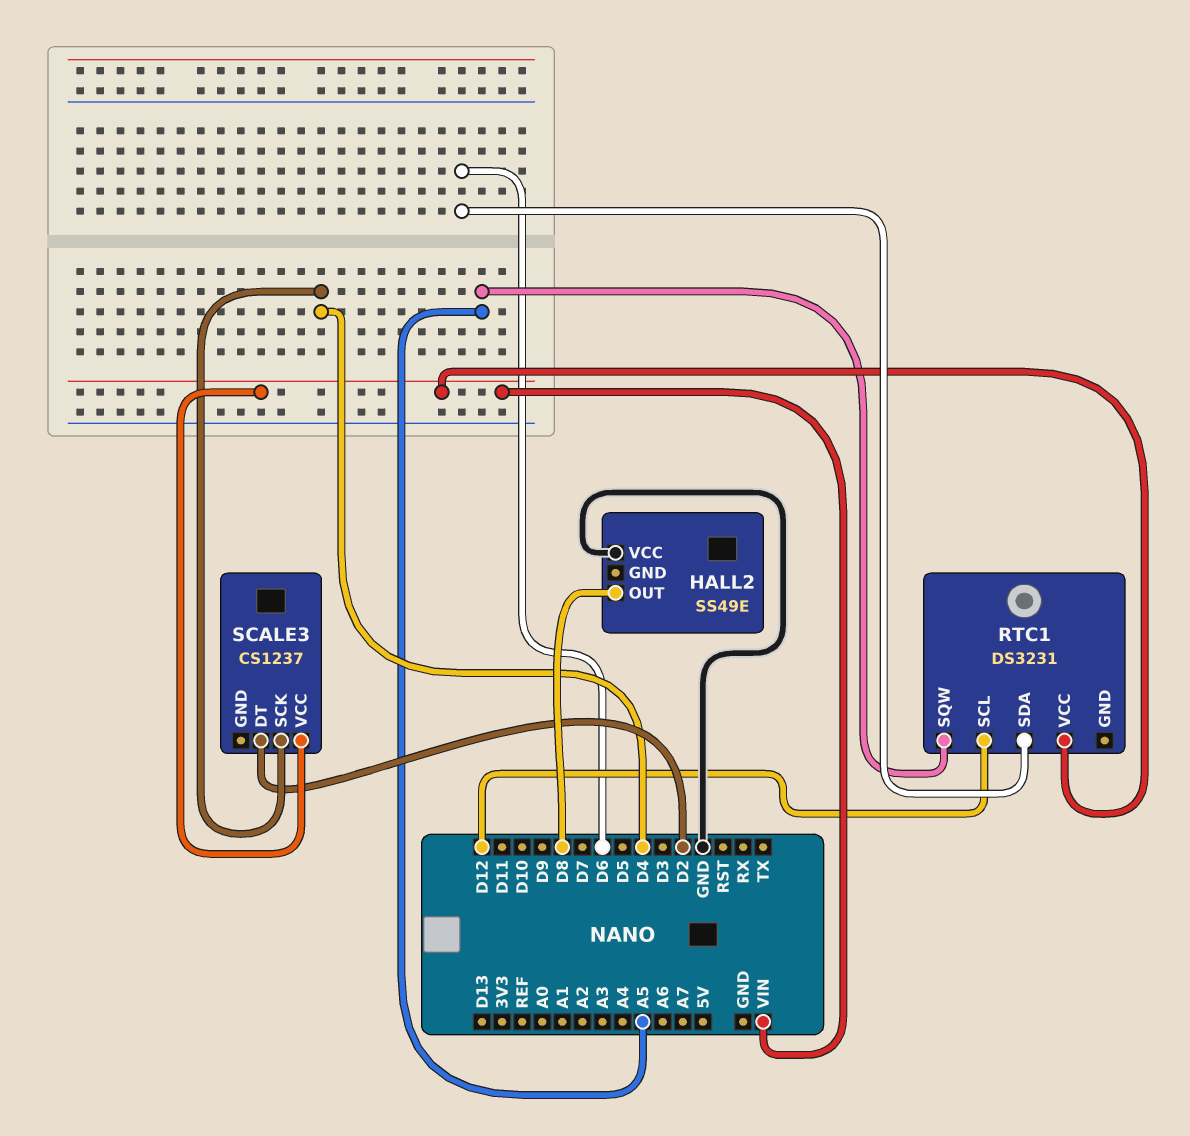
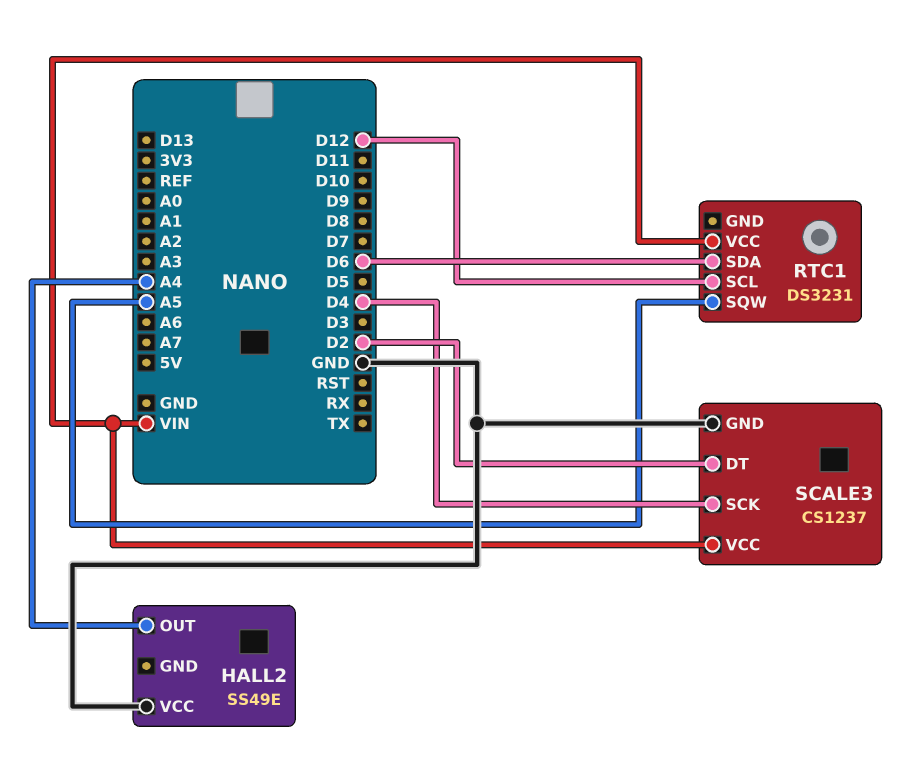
HALL2 pin OUT: D8 -> A4
SCALE3 pin GND: none -> GND

